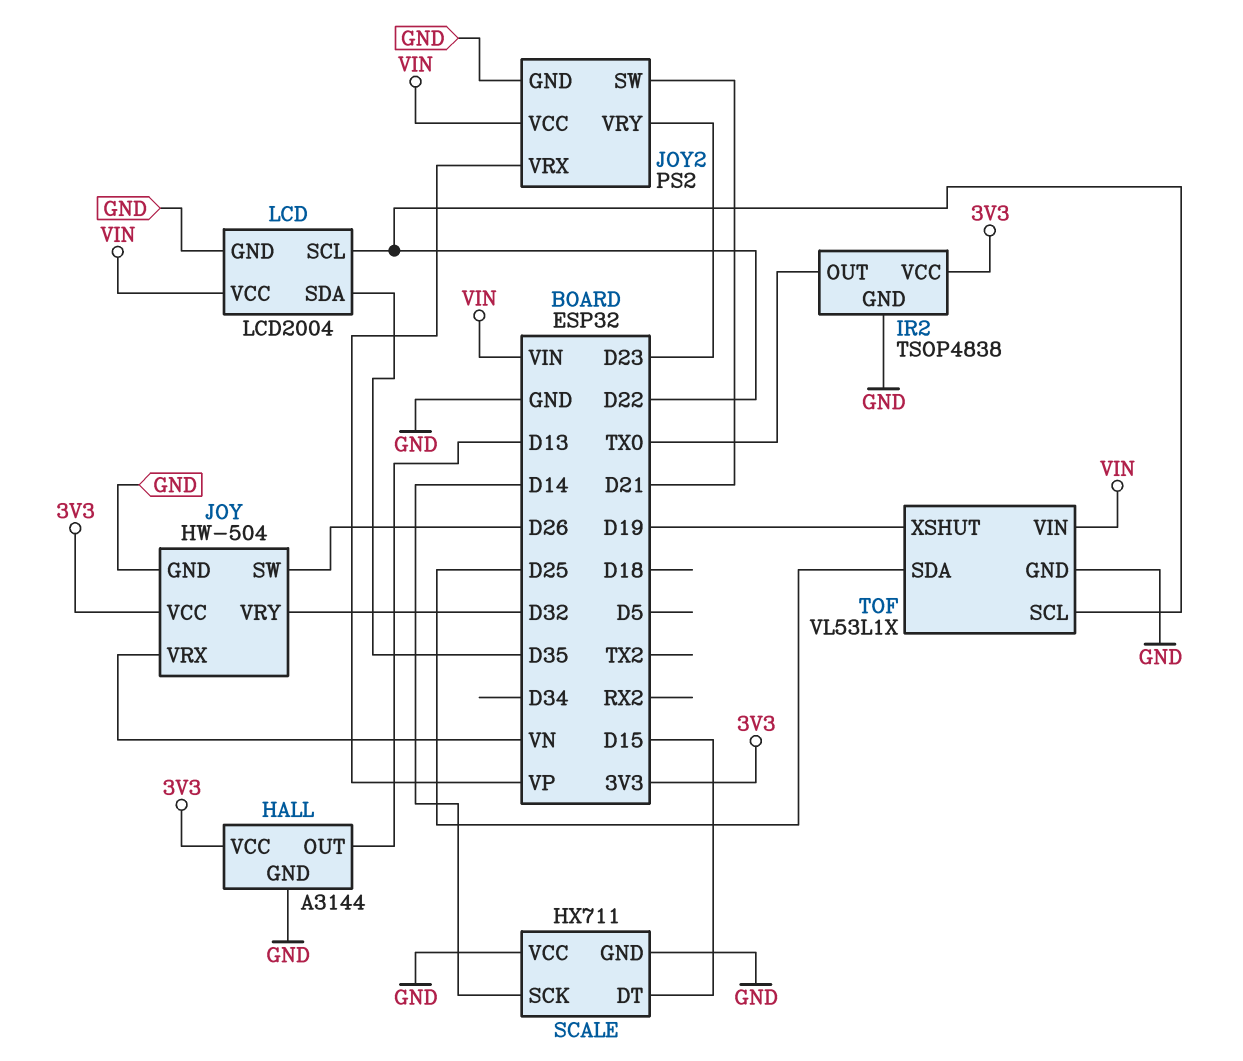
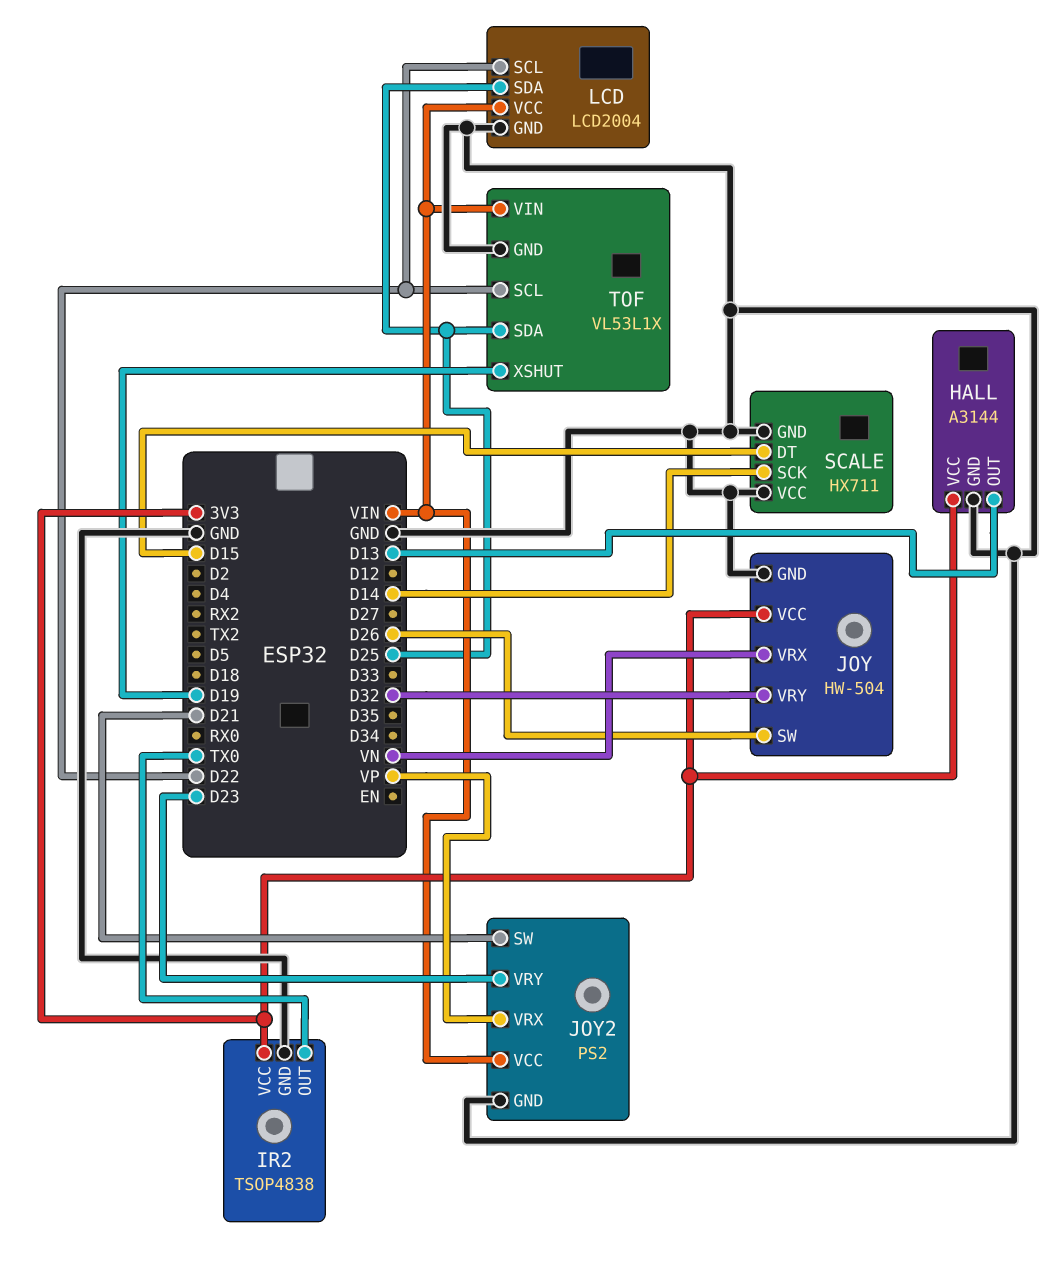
LCD pin SDA: D35 -> D25

